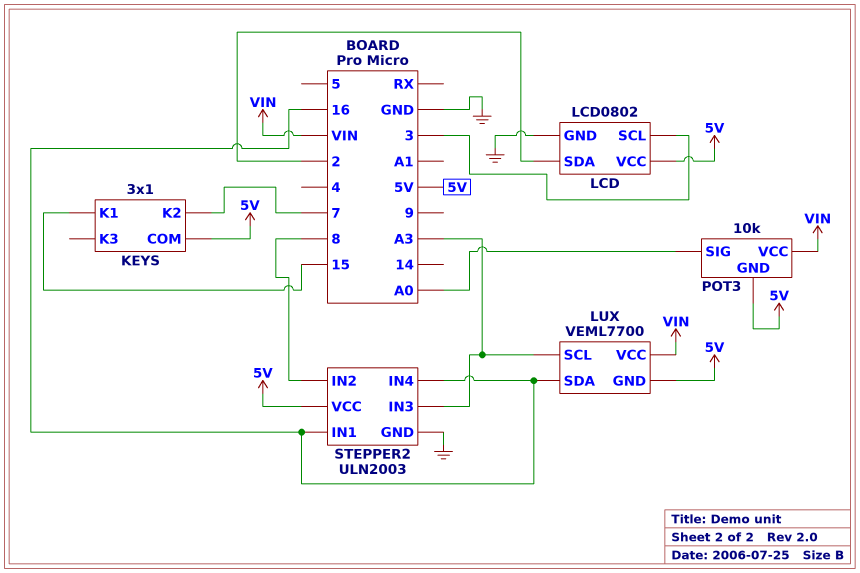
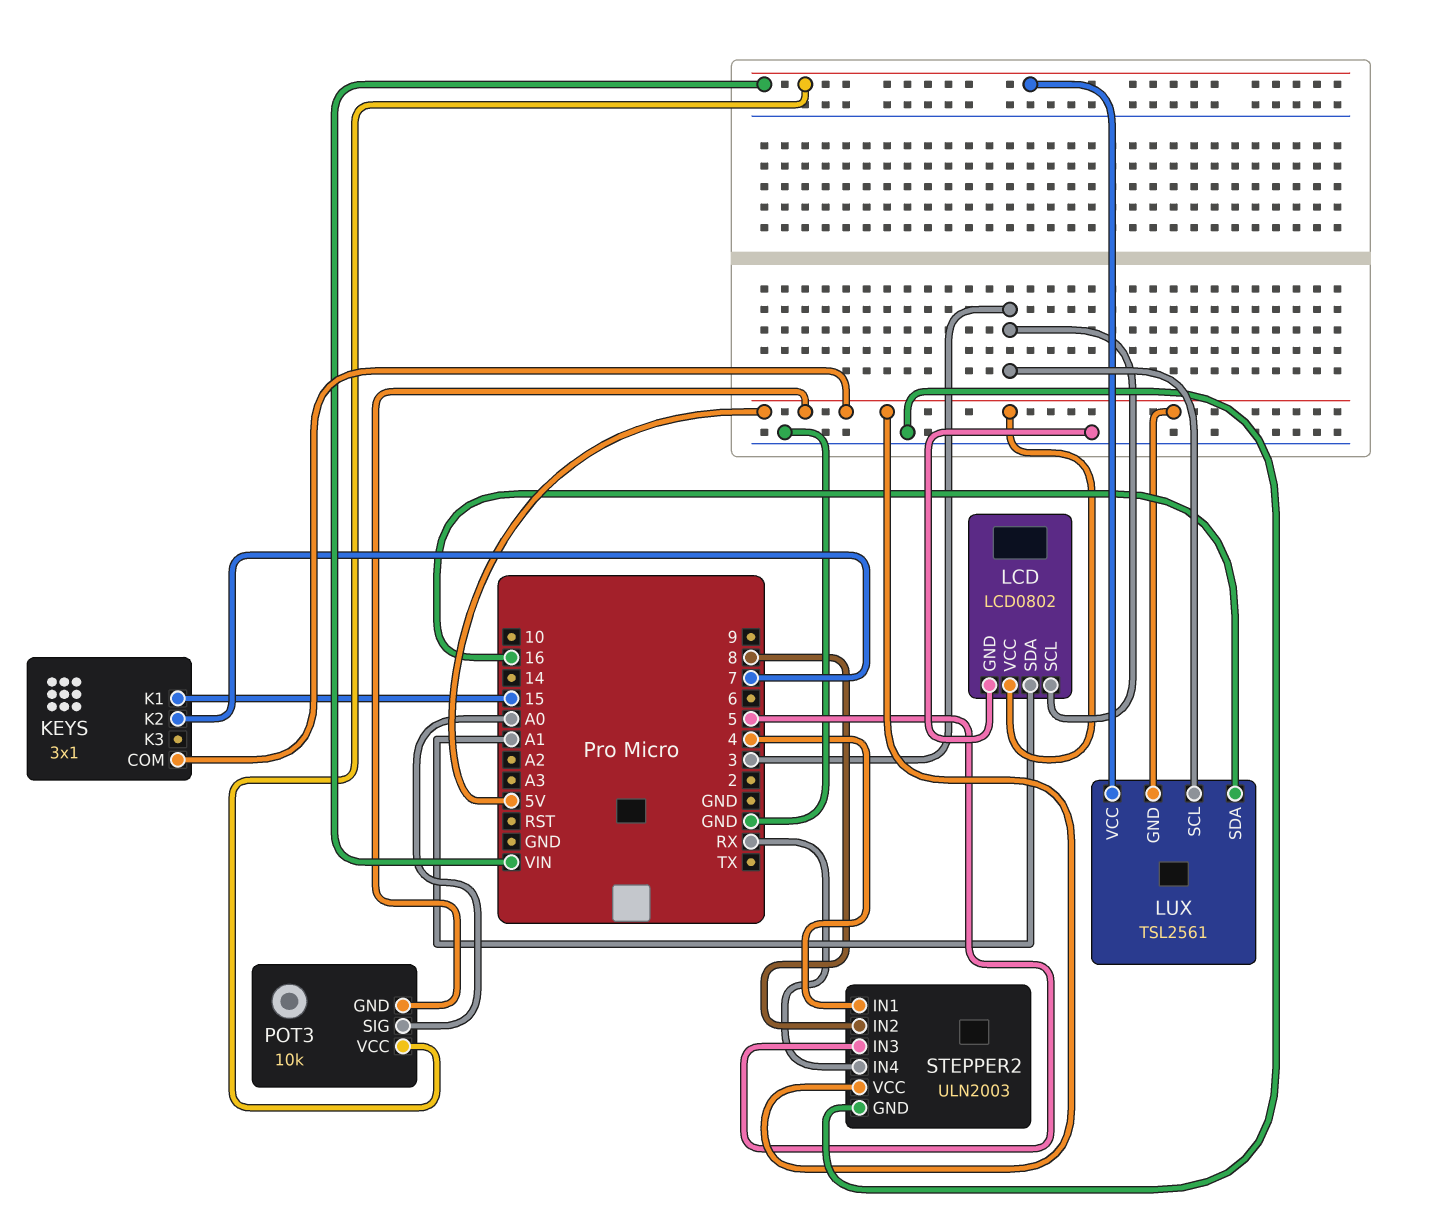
LCD pin SDA: 2 -> A1
LUX: VEML7700 -> TSL2561
LUX pin SCL: A3 -> 3
STEPPER2 pin IN1: 16 -> 4
STEPPER2 pin IN3: A3 -> 5
STEPPER2 pin IN4: 16 -> RX

